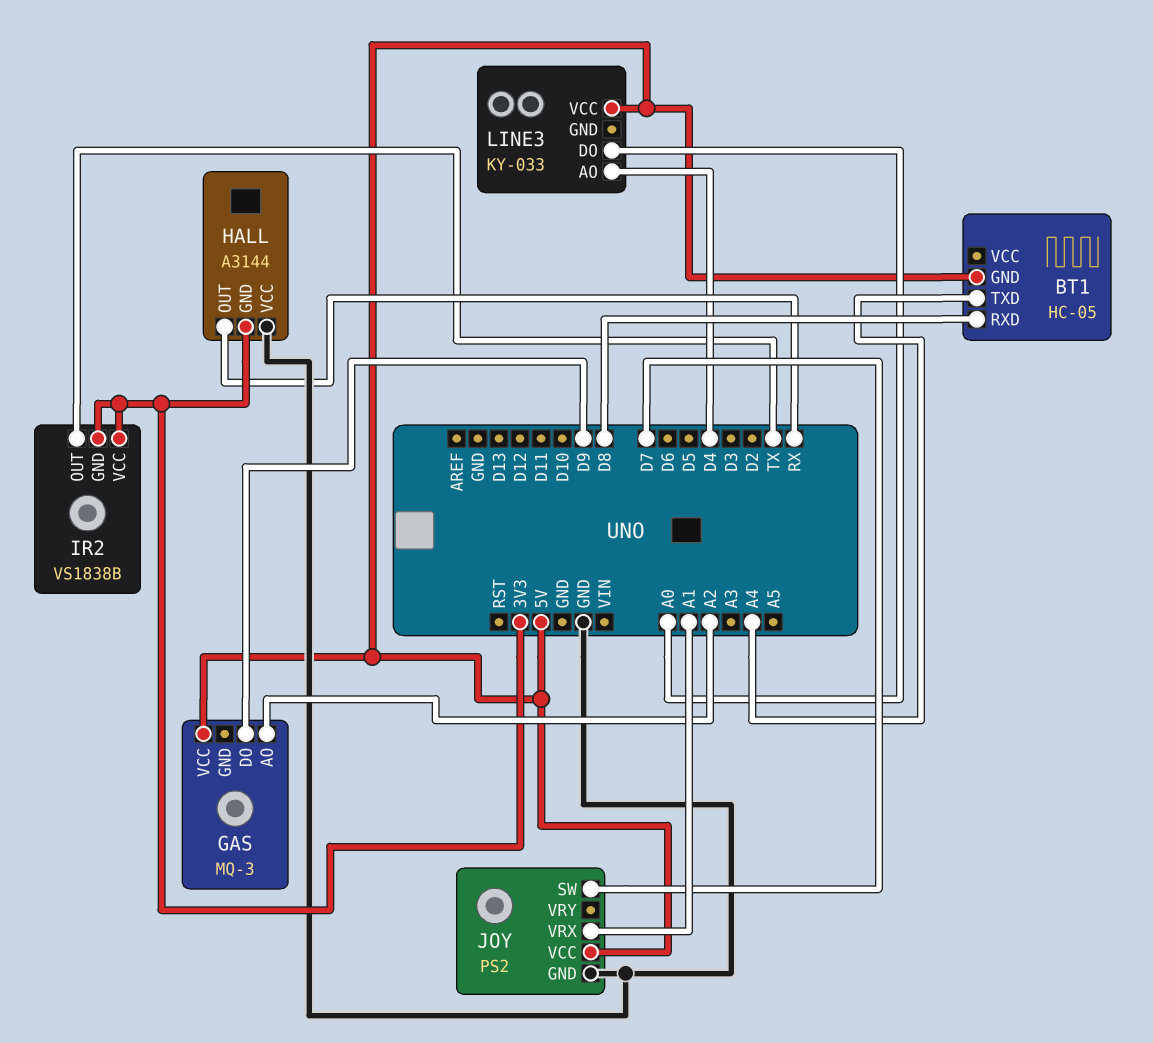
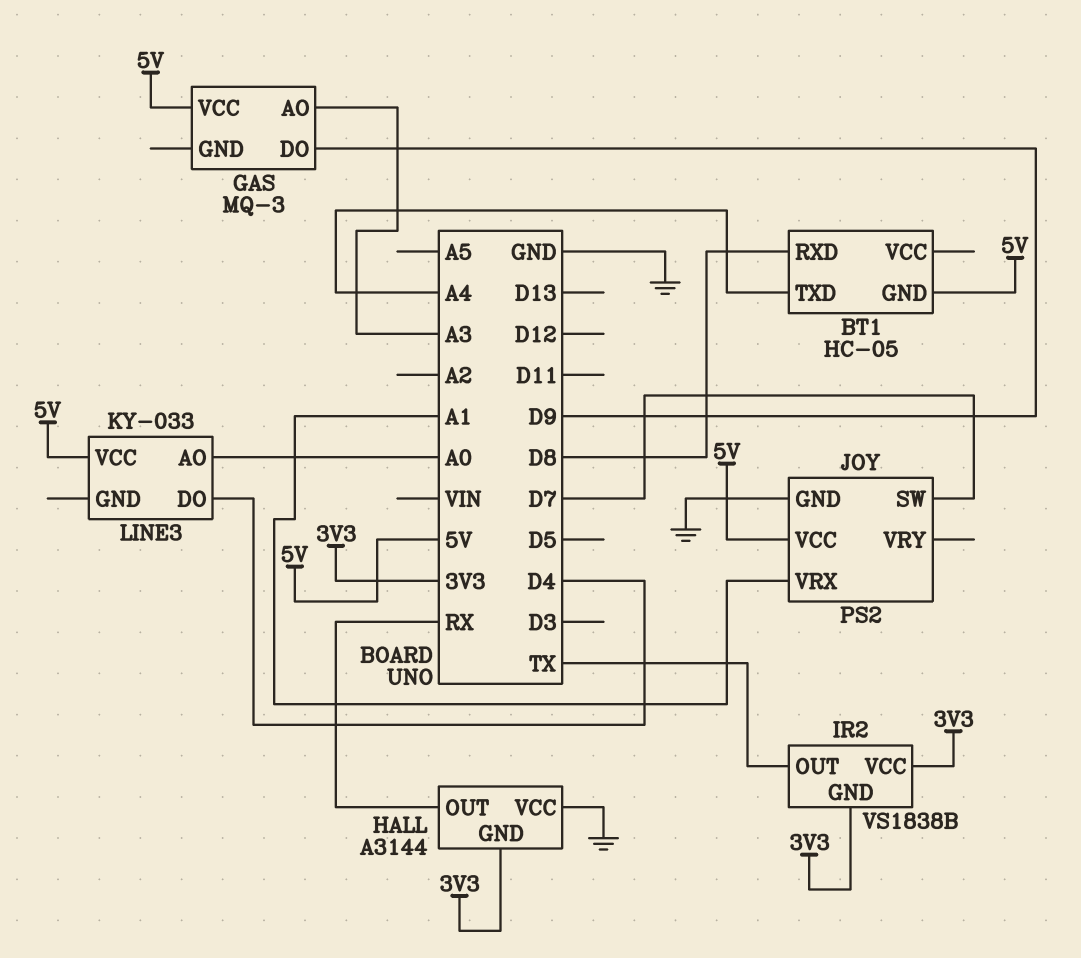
GAS pin AO: A2 -> A3
LINE3 pin AO: D4 -> A0
LINE3 pin DO: A0 -> D4

